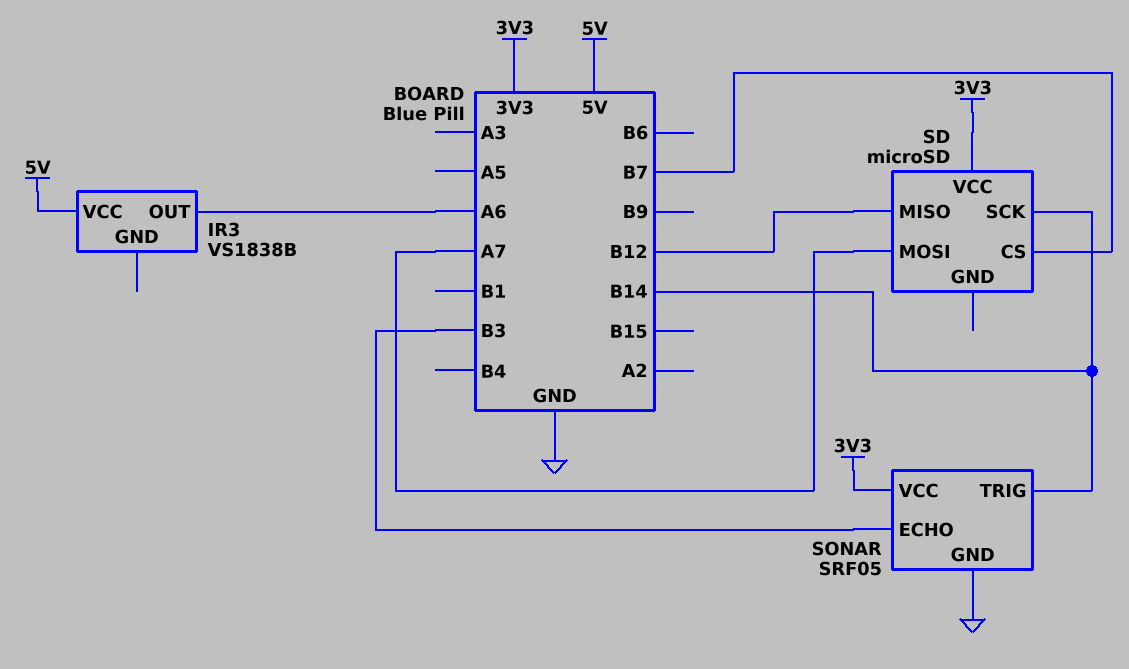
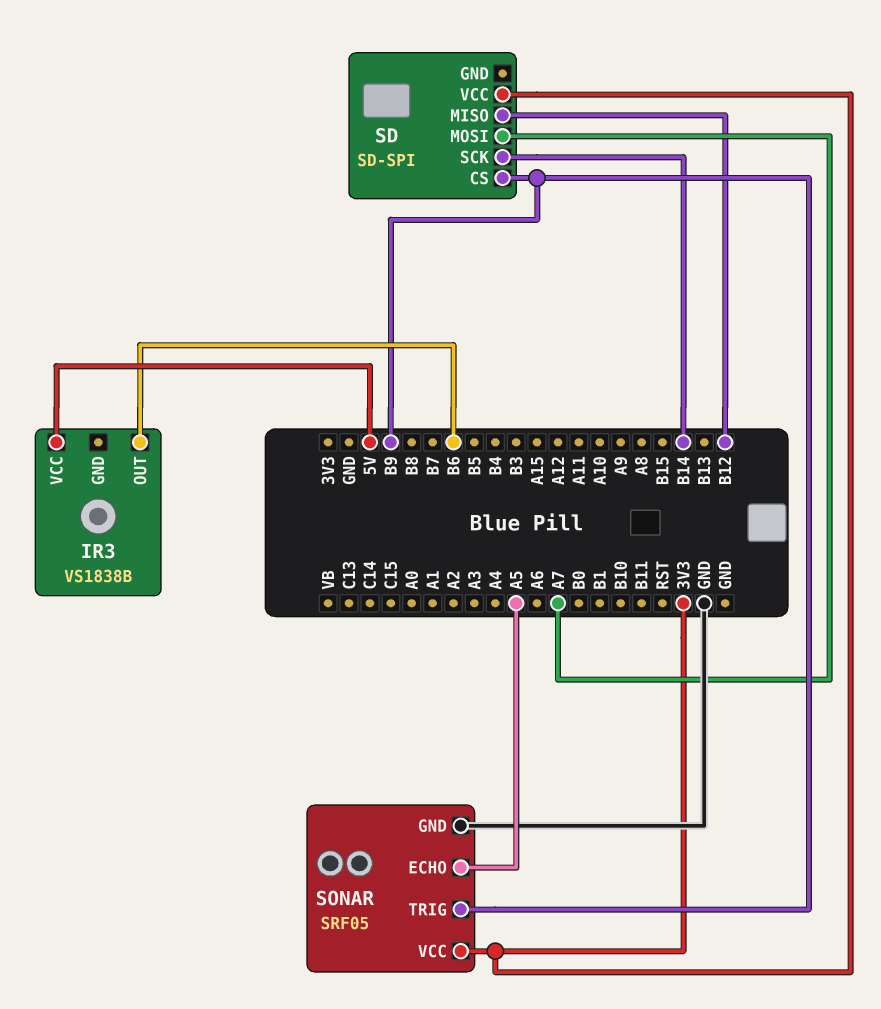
IR3 pin OUT: A6 -> B6
SD: microSD -> SD-SPI
SD pin CS: B7 -> B9
SONAR pin ECHO: B3 -> A5
SONAR pin TRIG: B14 -> B9

